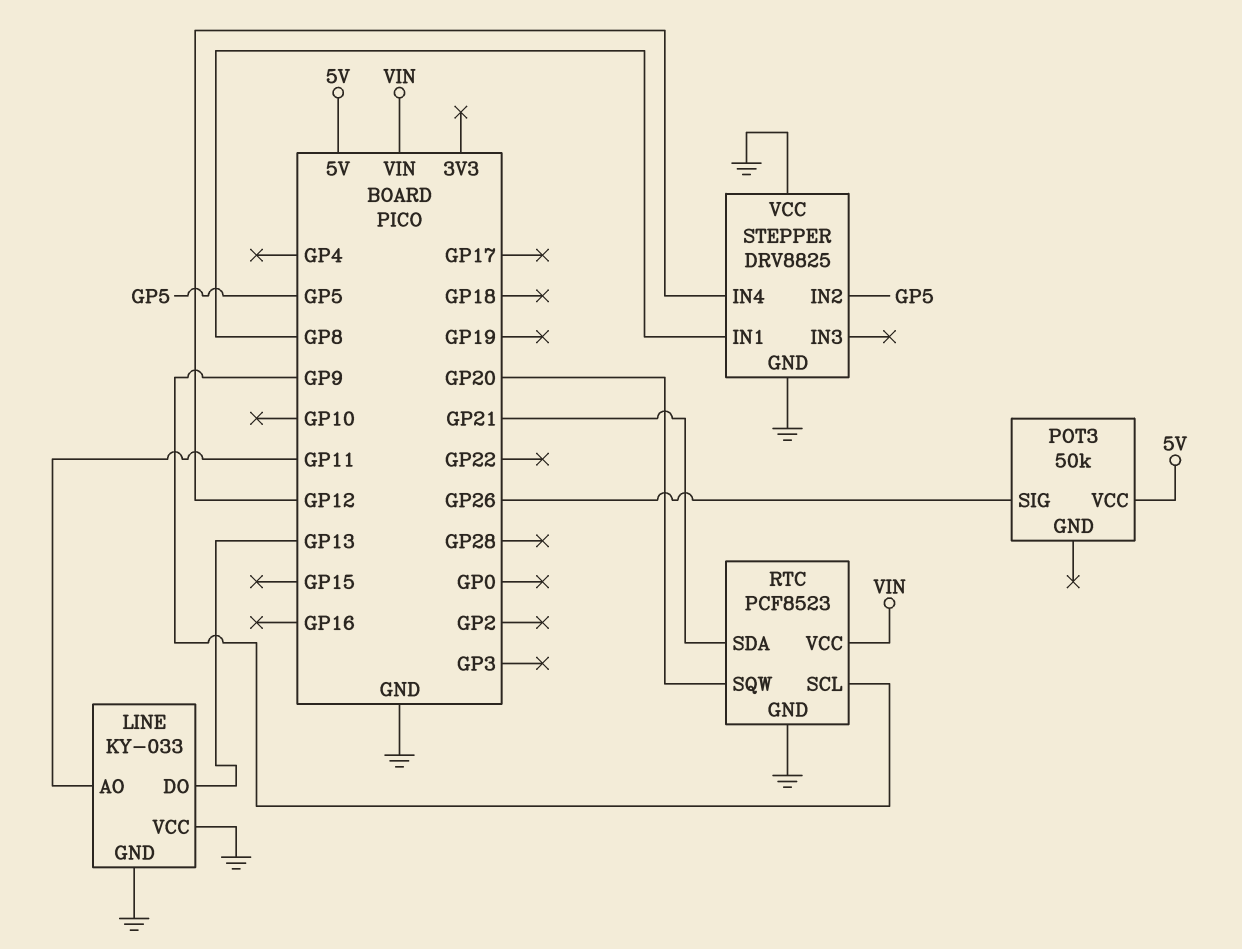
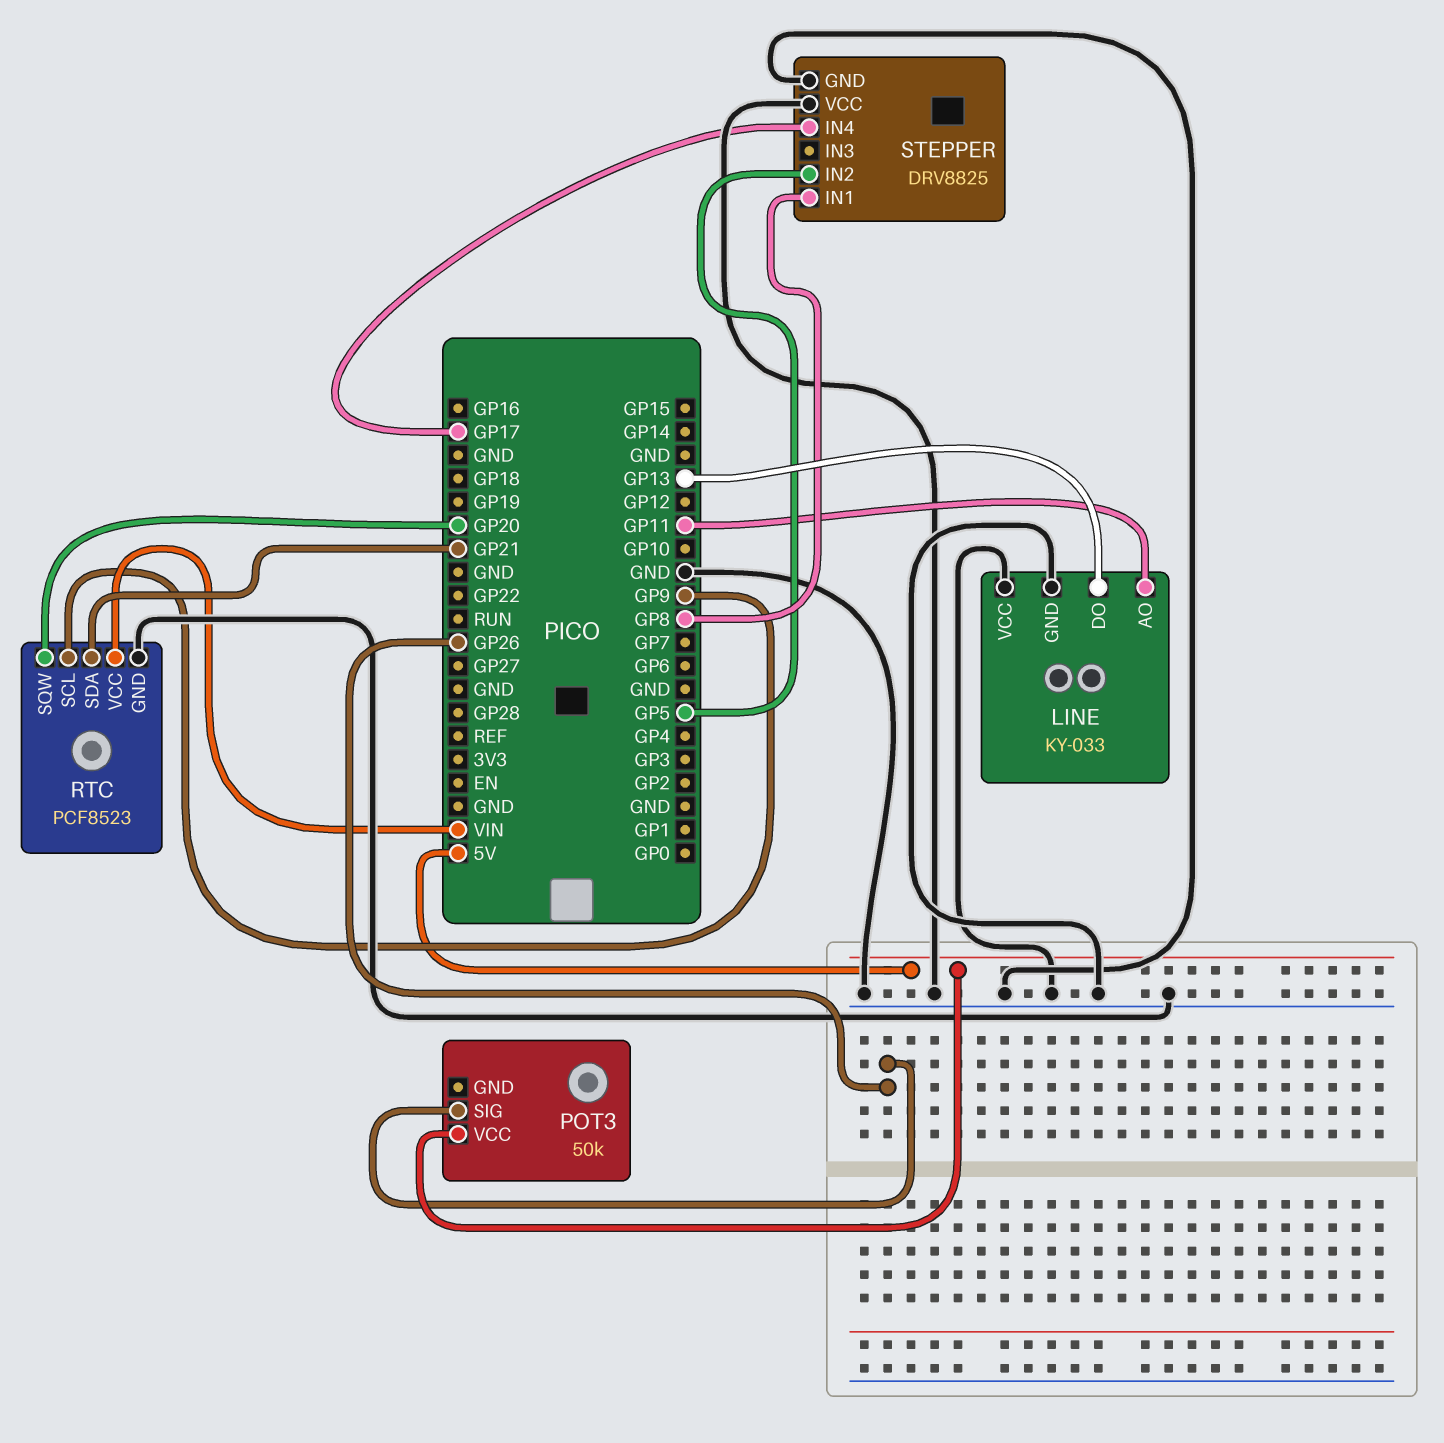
STEPPER pin IN4: GP12 -> GP17

